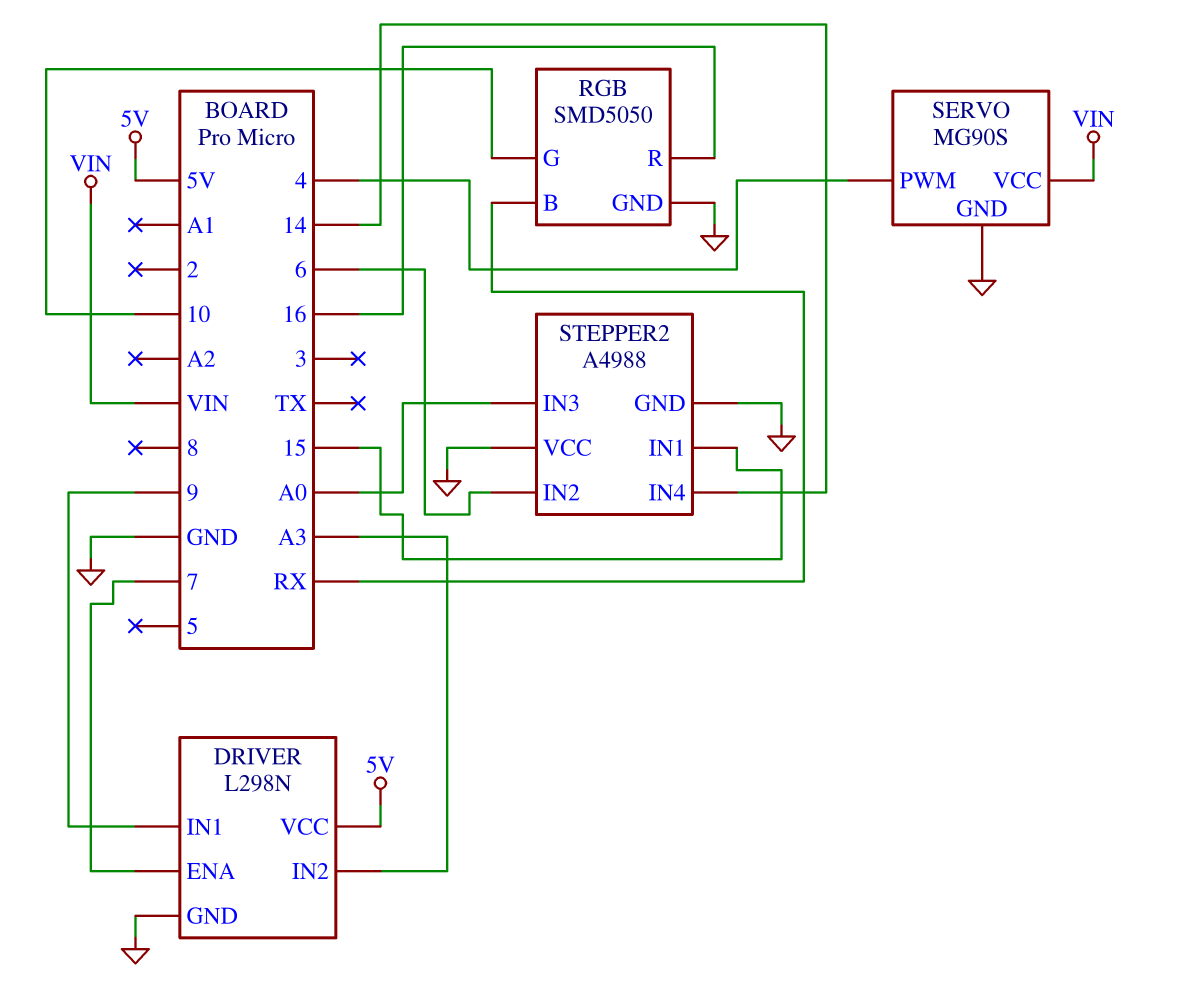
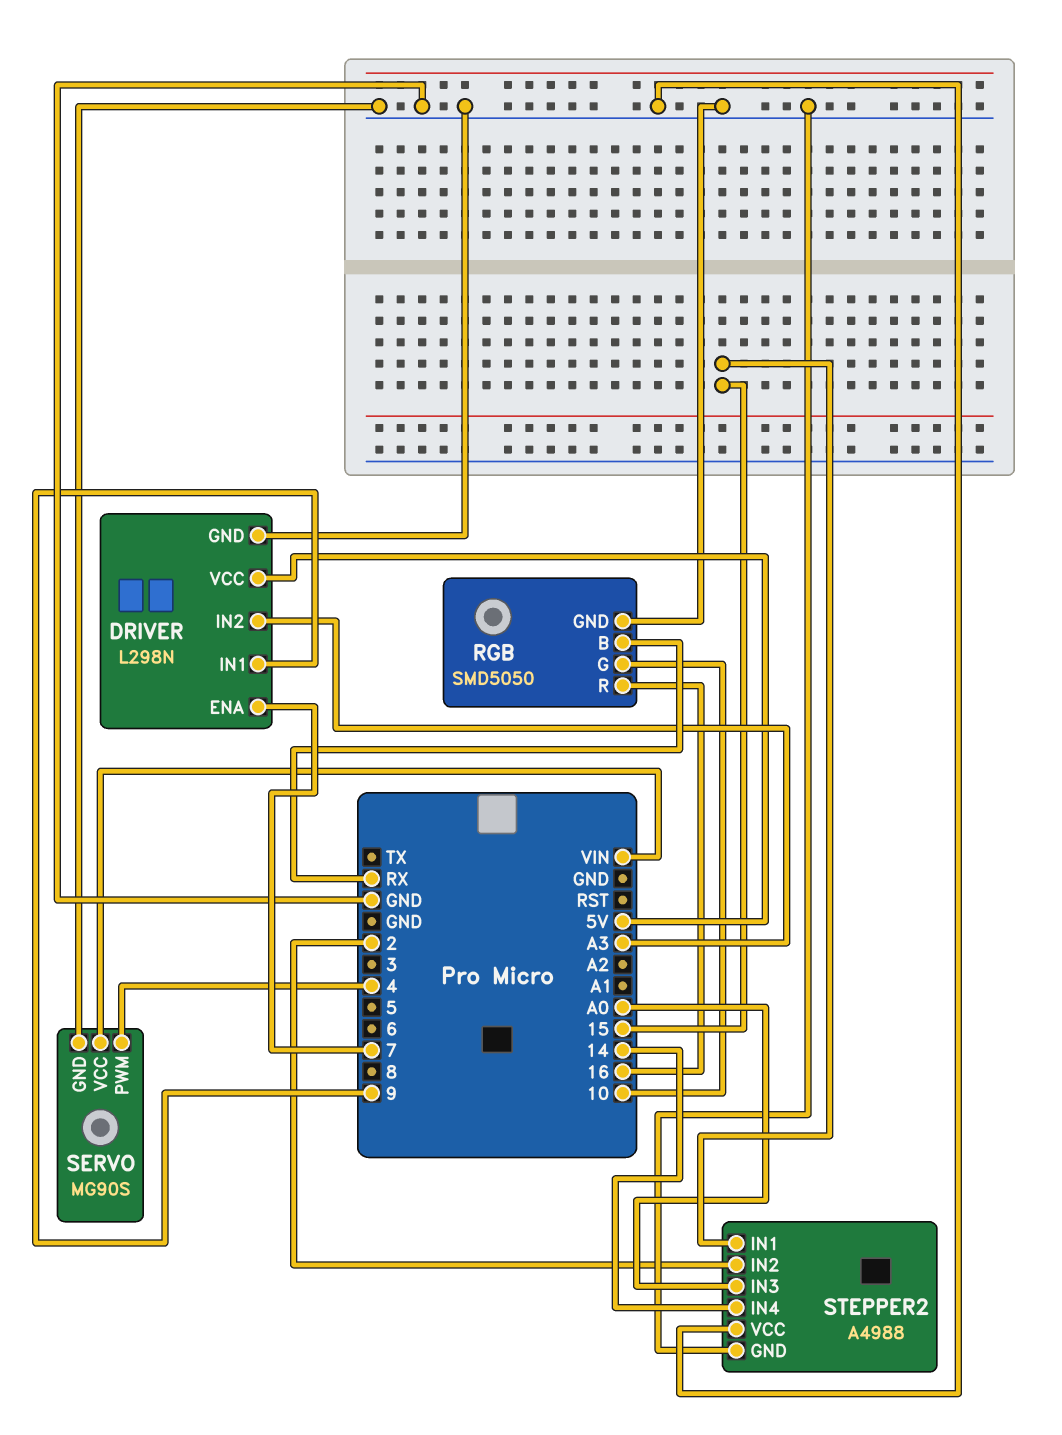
STEPPER2 pin IN2: 6 -> 2

